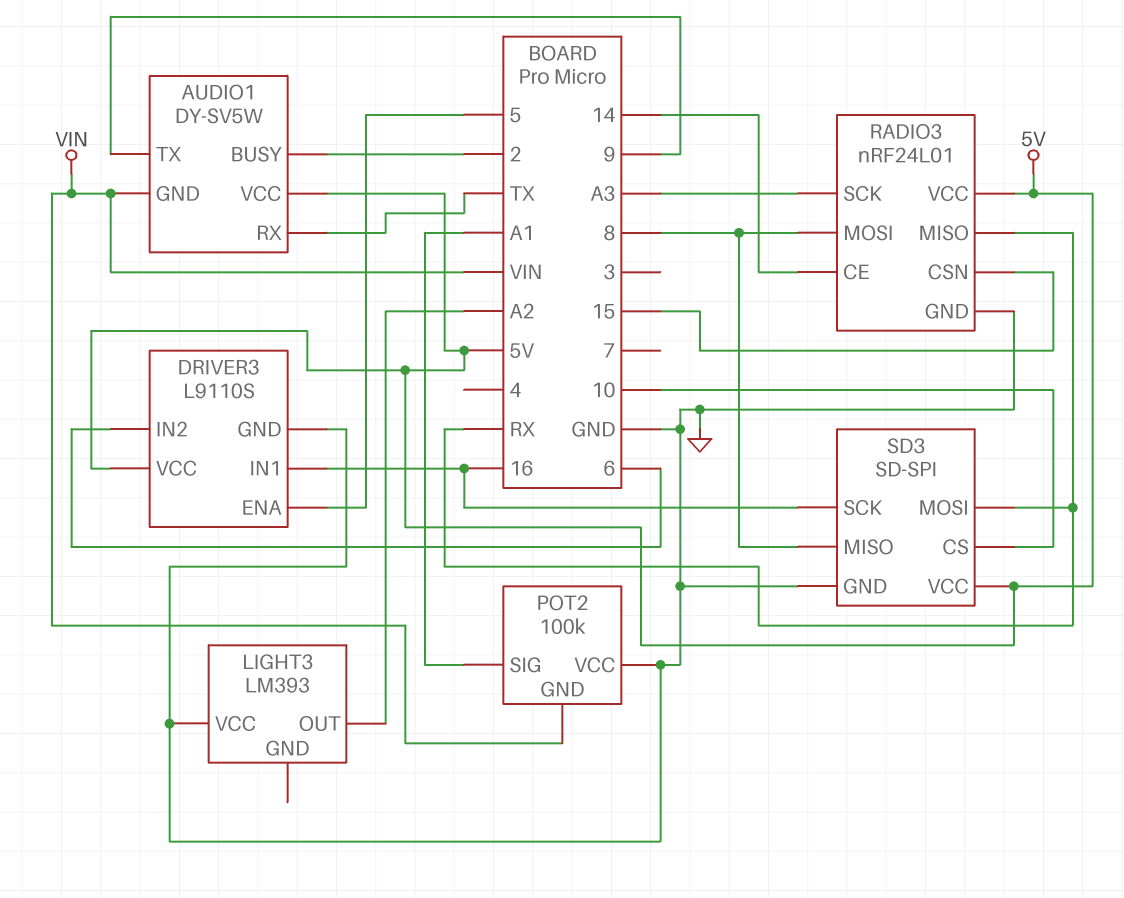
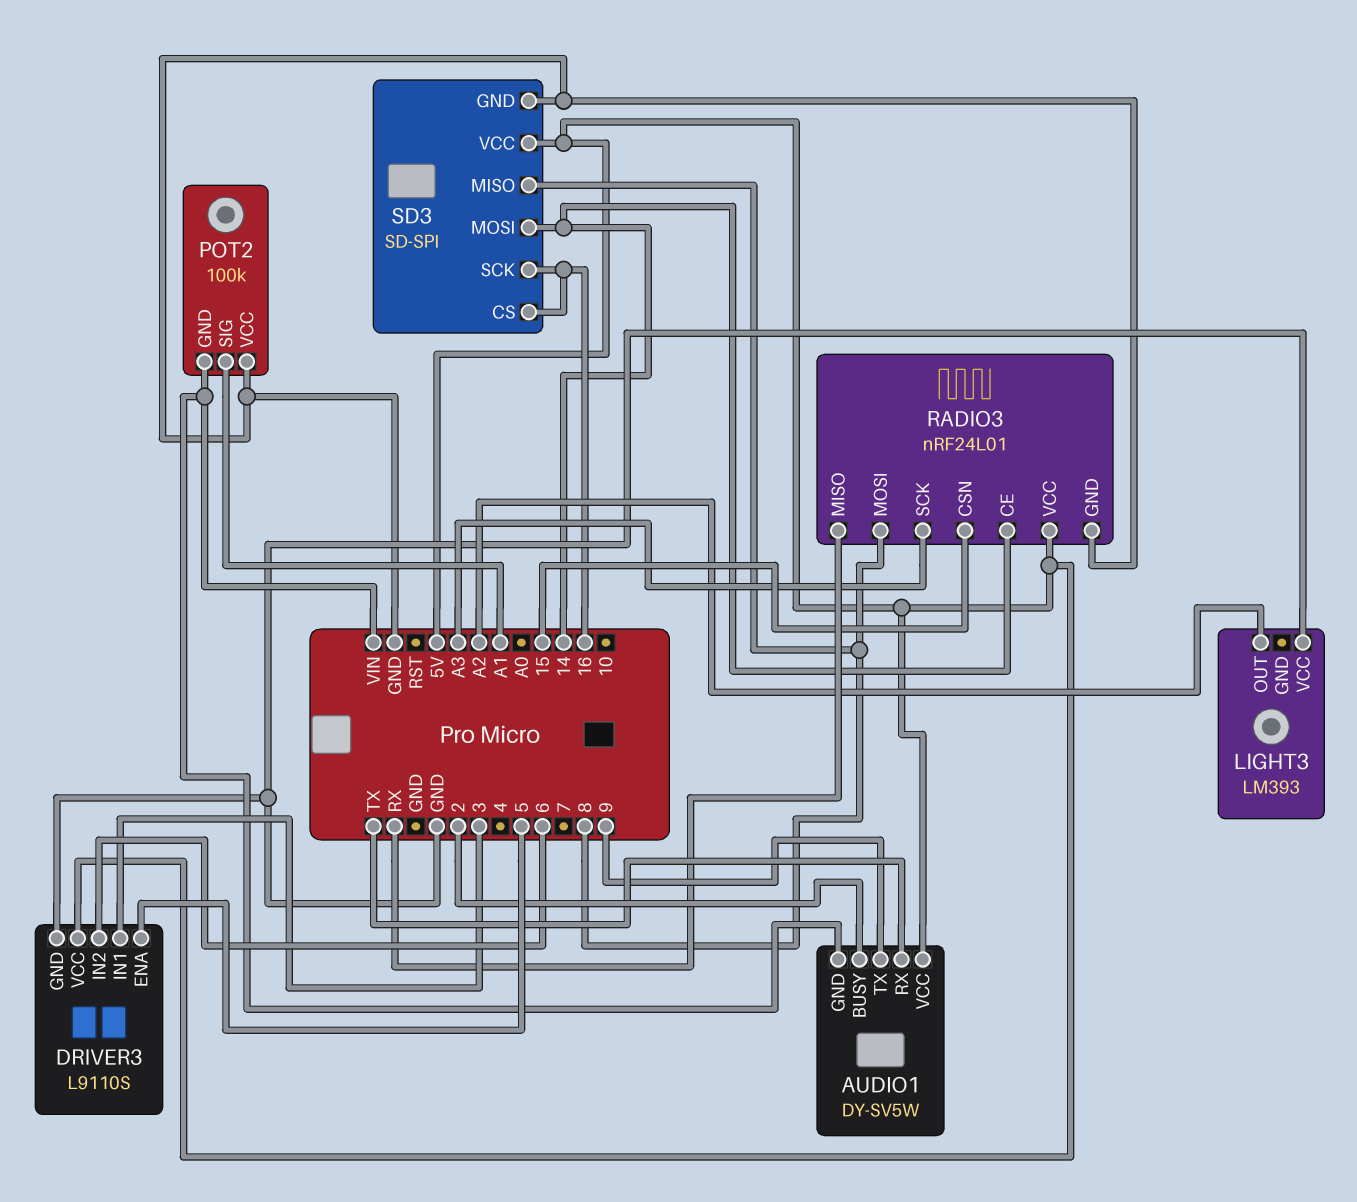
DRIVER3 pin IN1: 16 -> 3
SD3 pin CS: 10 -> 16
SD3 pin MOSI: RX -> 14

